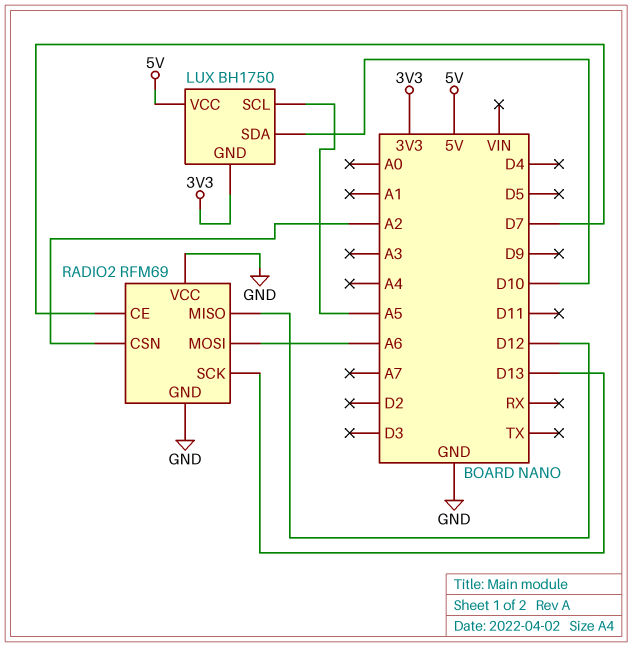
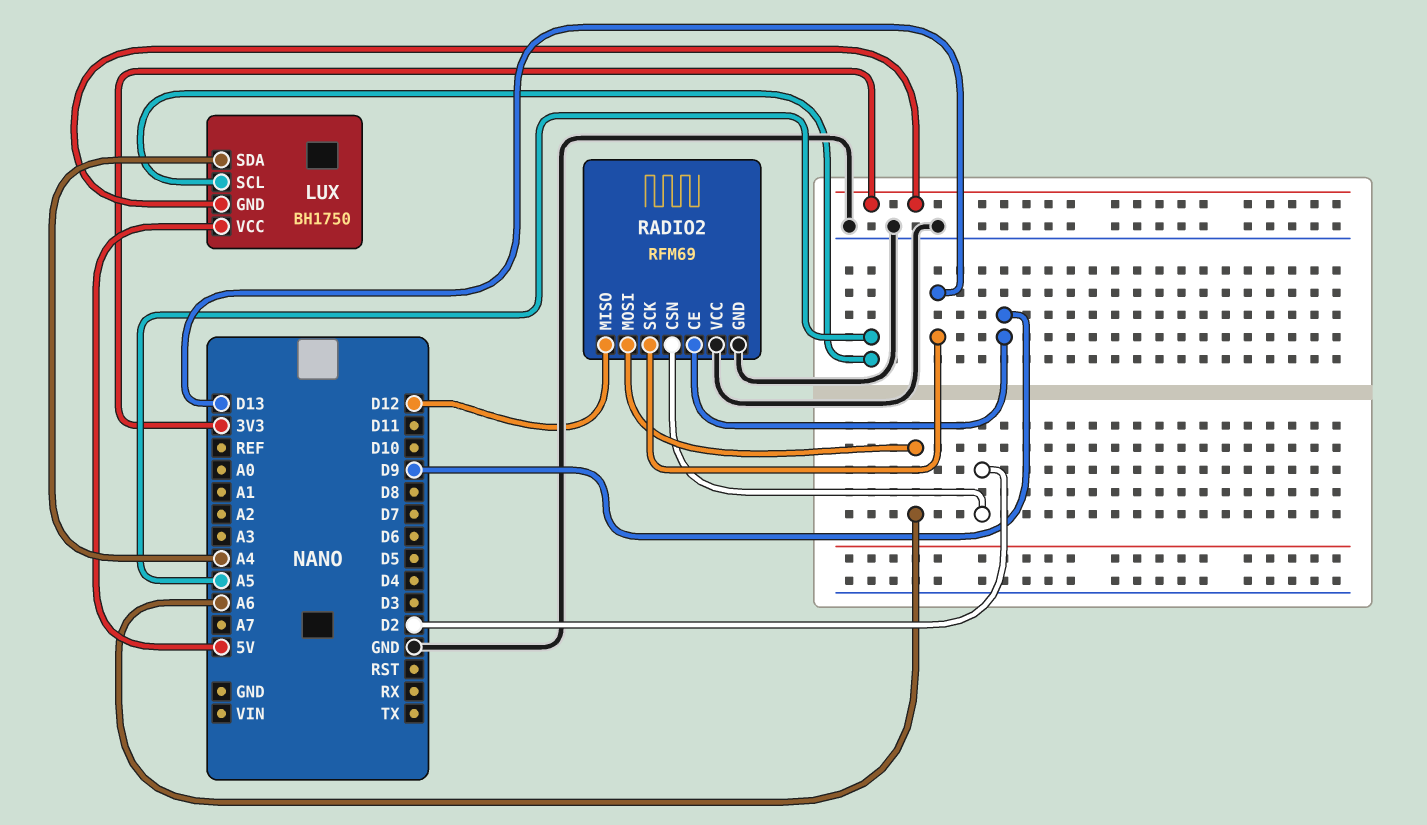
LUX pin SDA: D10 -> A4
RADIO2 pin CE: D7 -> D9
RADIO2 pin CSN: A2 -> D2

